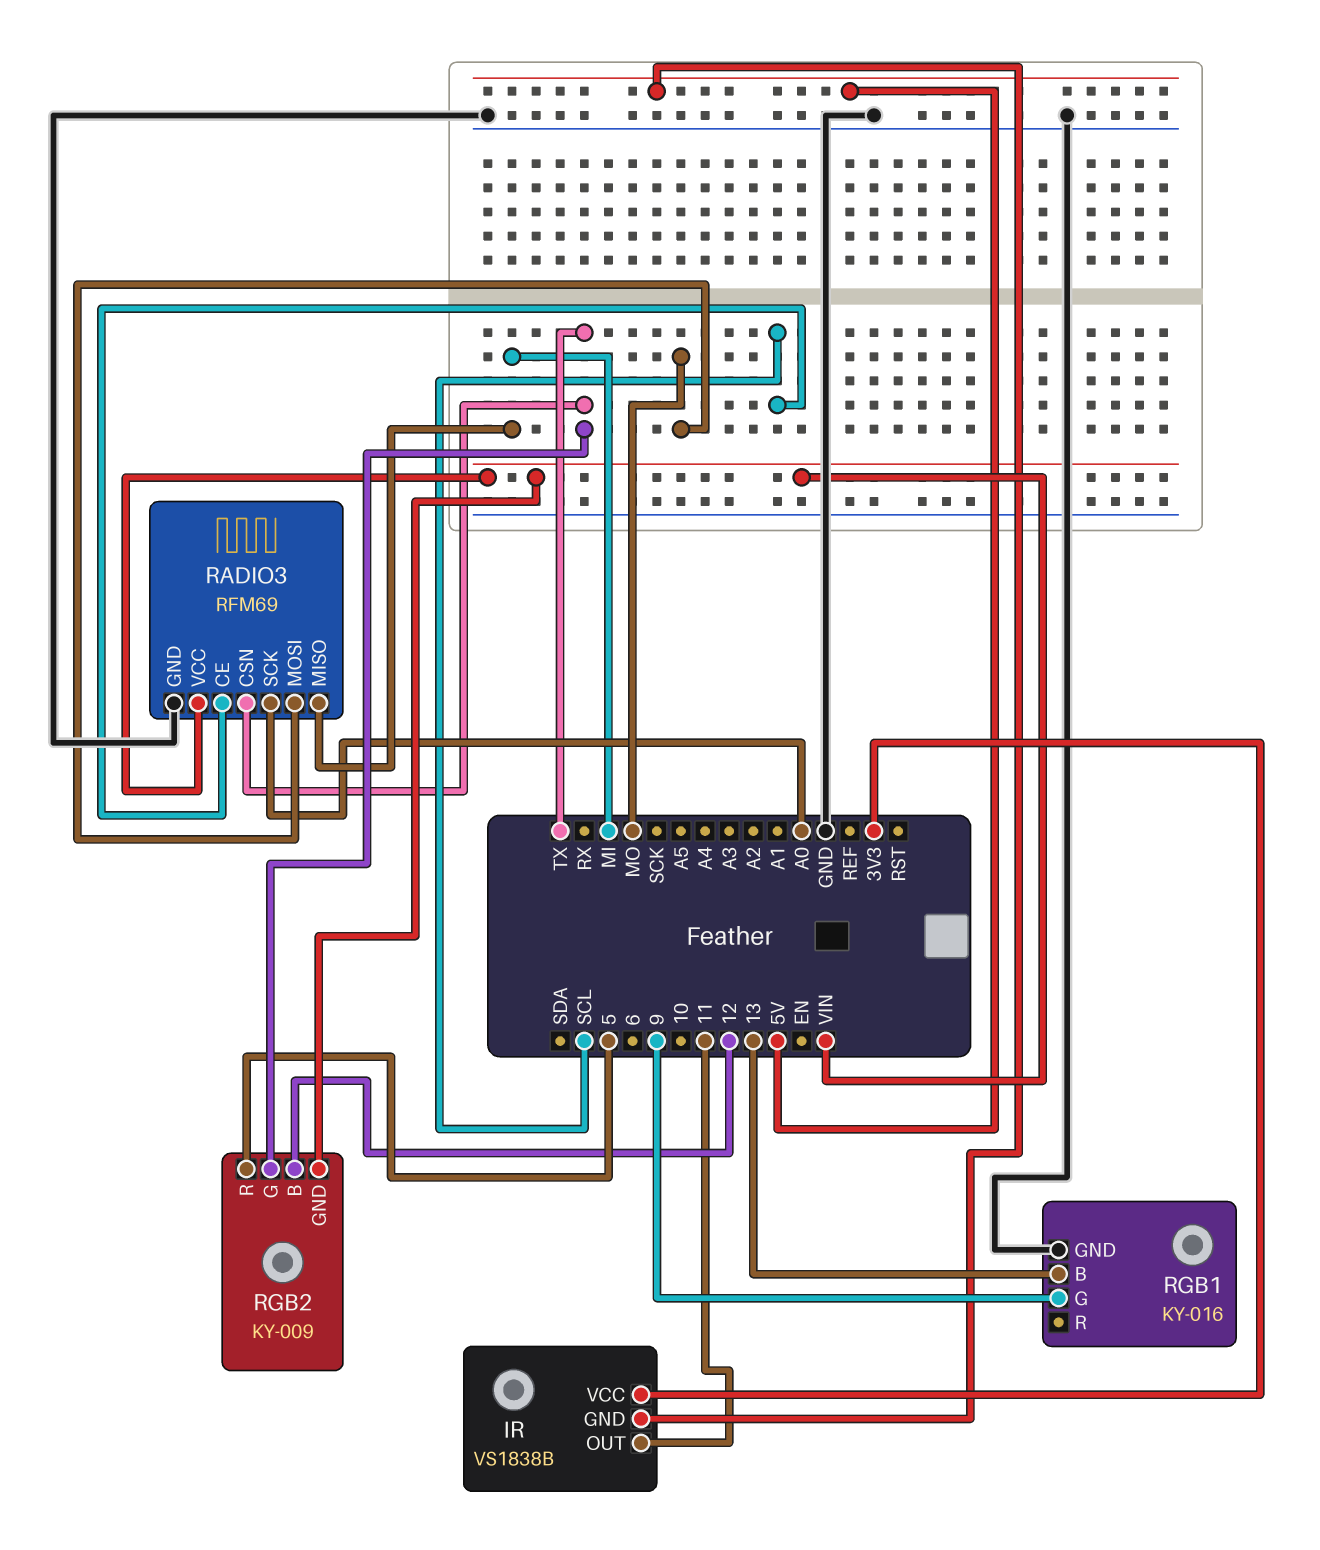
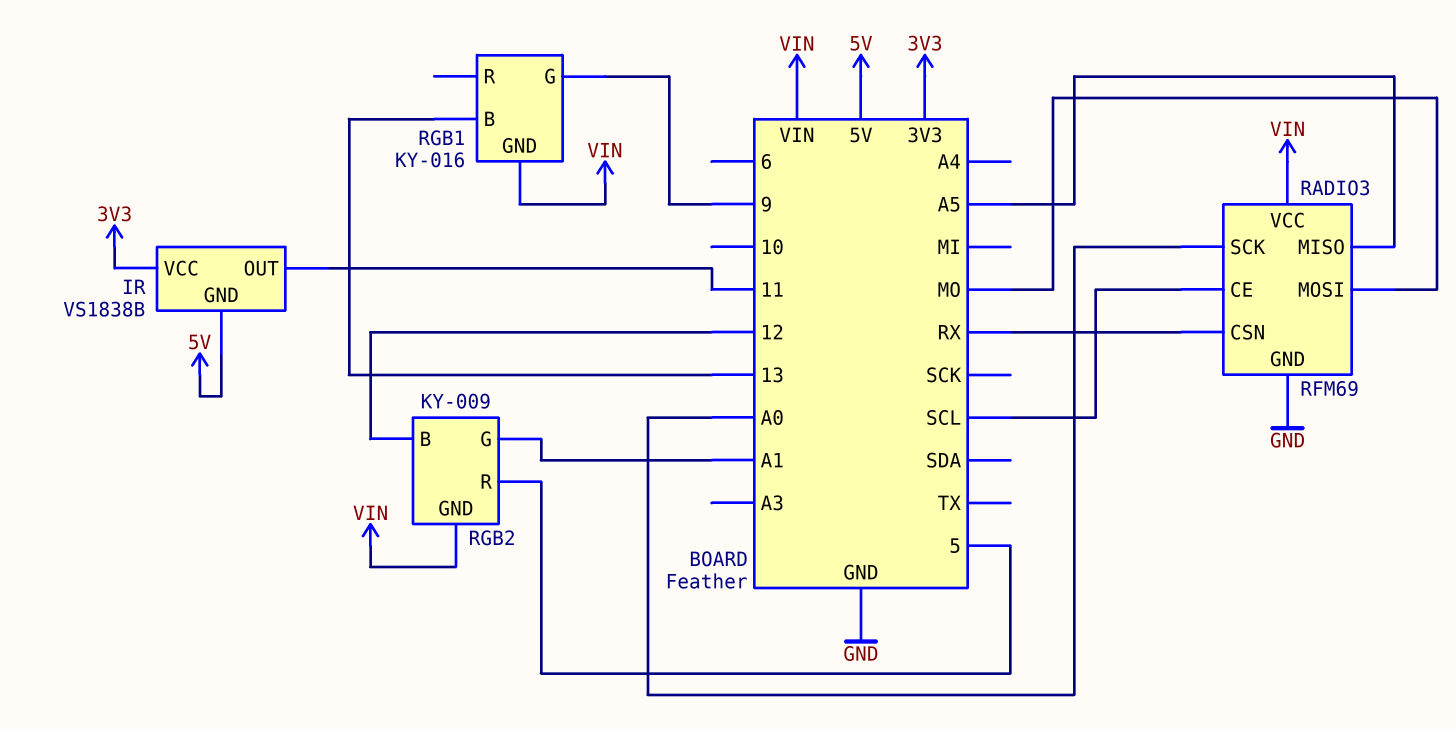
RADIO3 pin CSN: TX -> RX
RADIO3 pin MISO: MI -> A5
RGB1 pin GND: GND -> VIN
RGB2 pin G: TX -> A1

